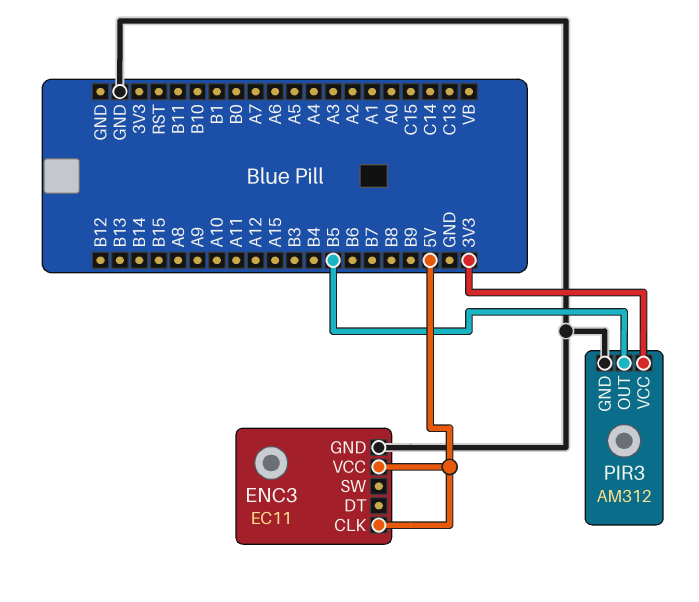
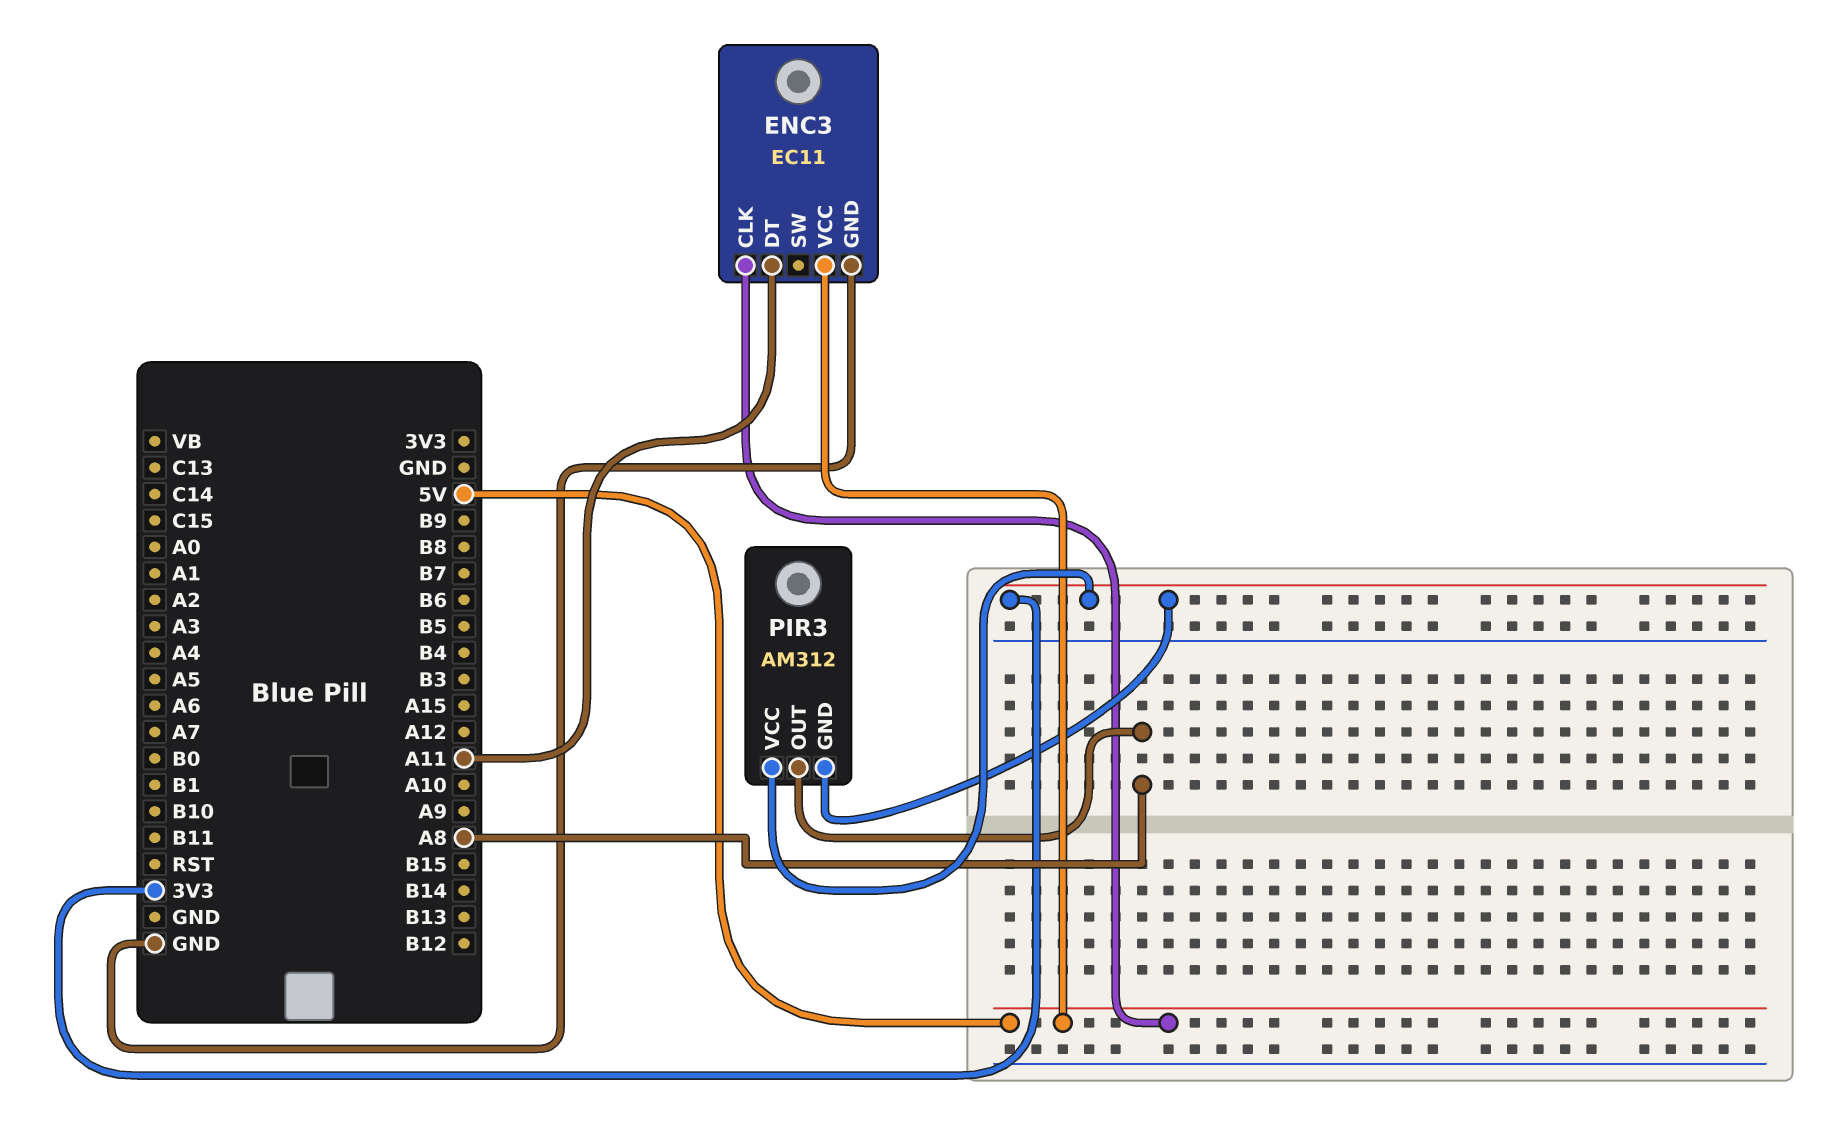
ENC3 pin DT: none -> A11
PIR3 pin GND: GND -> 3V3
PIR3 pin OUT: B5 -> A8

